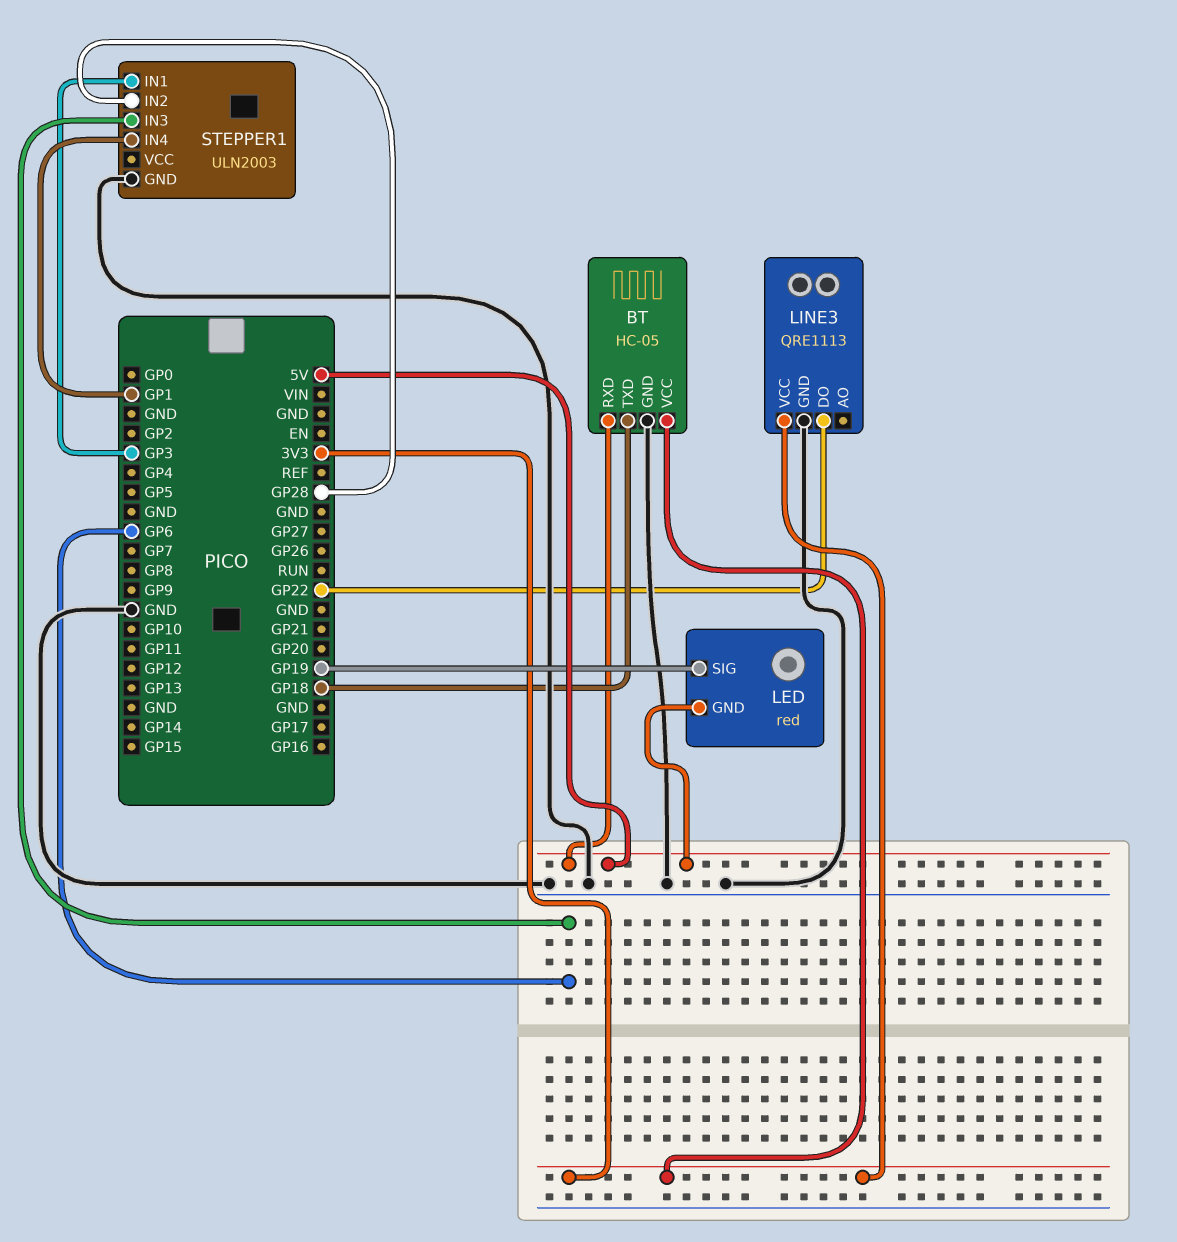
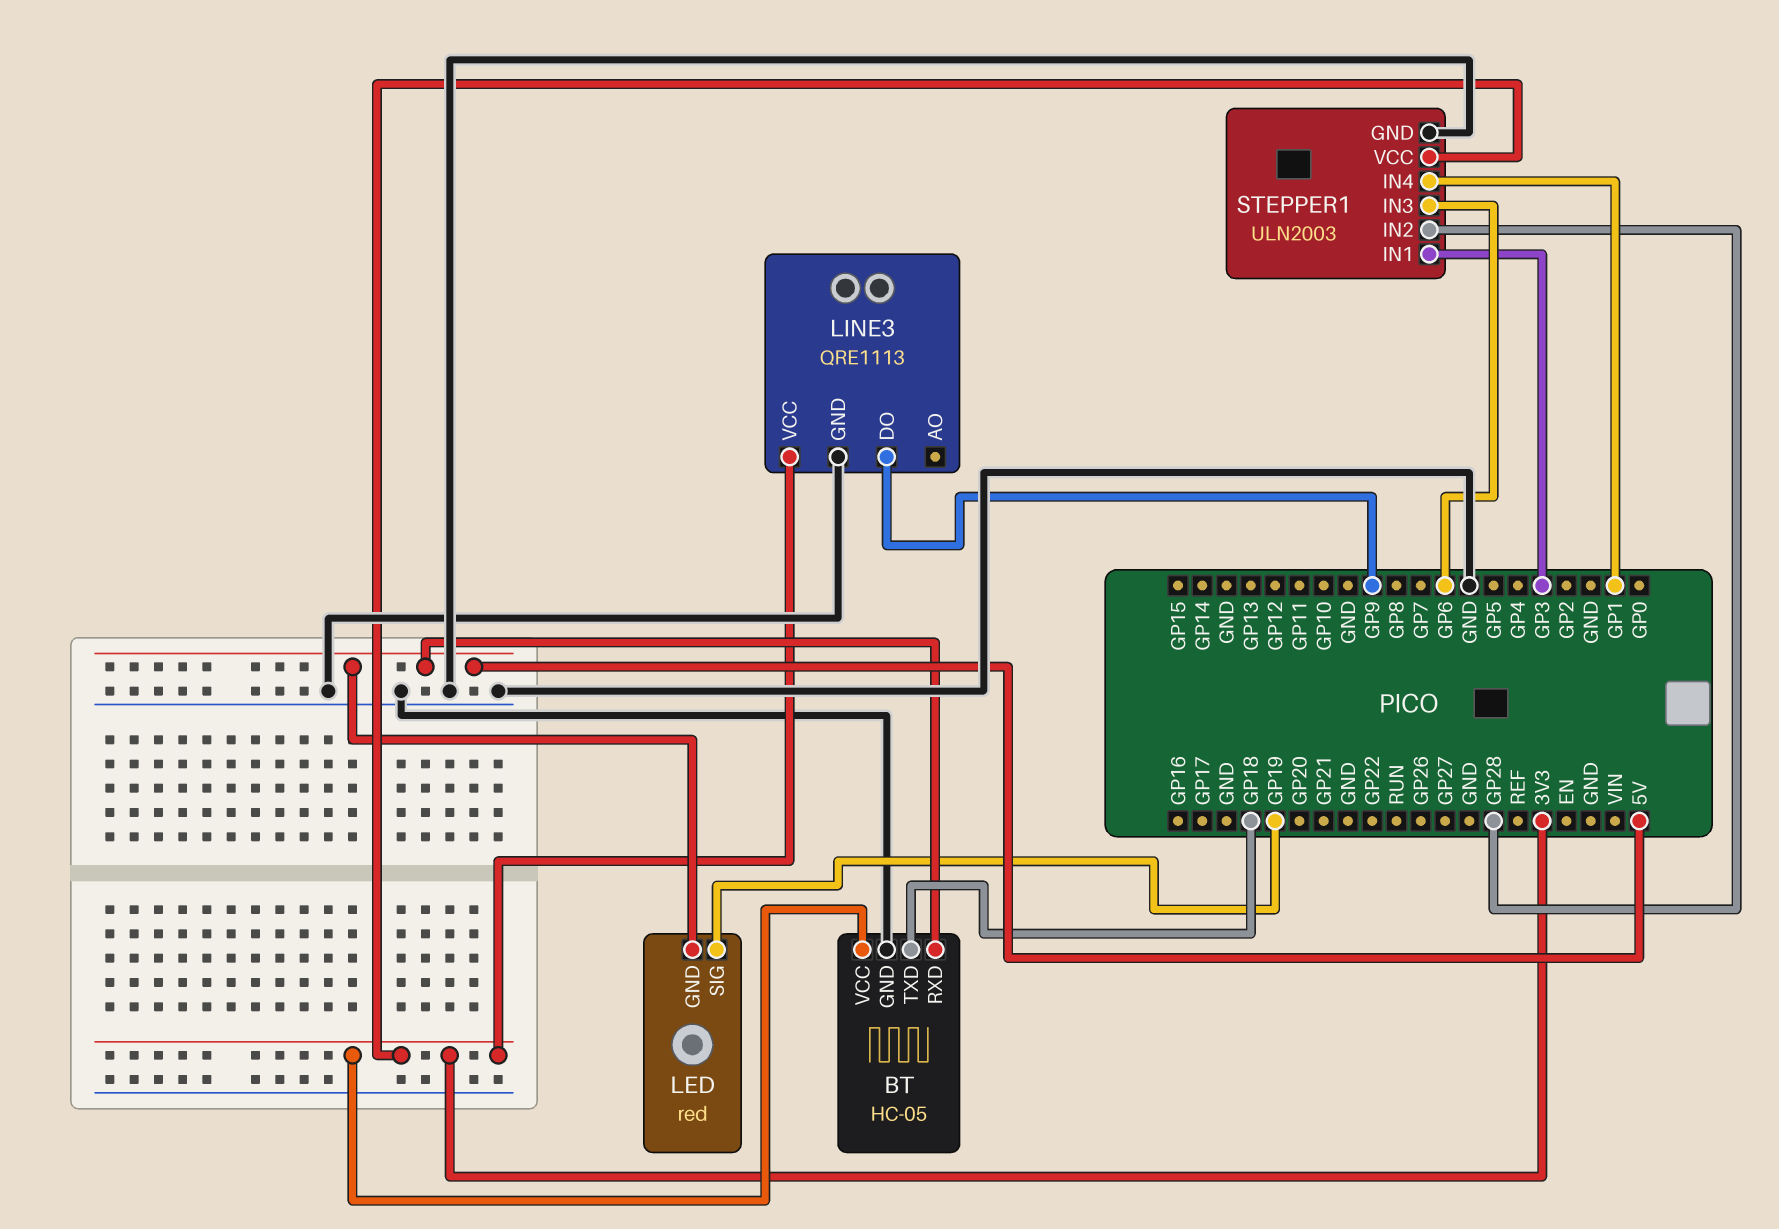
LINE3 pin DO: GP22 -> GP9
STEPPER1 pin VCC: none -> 3V3

